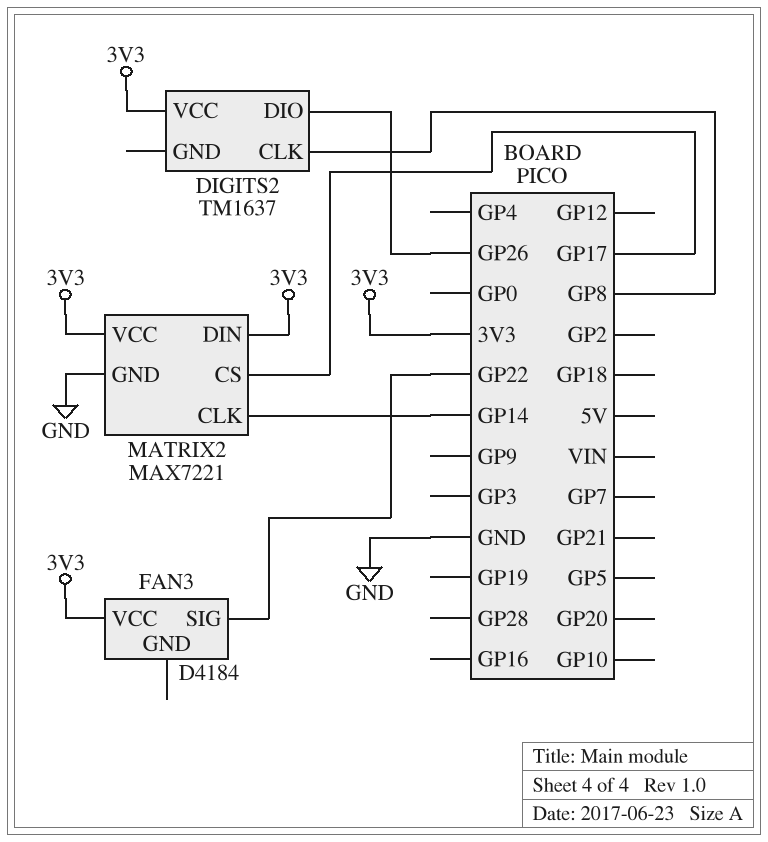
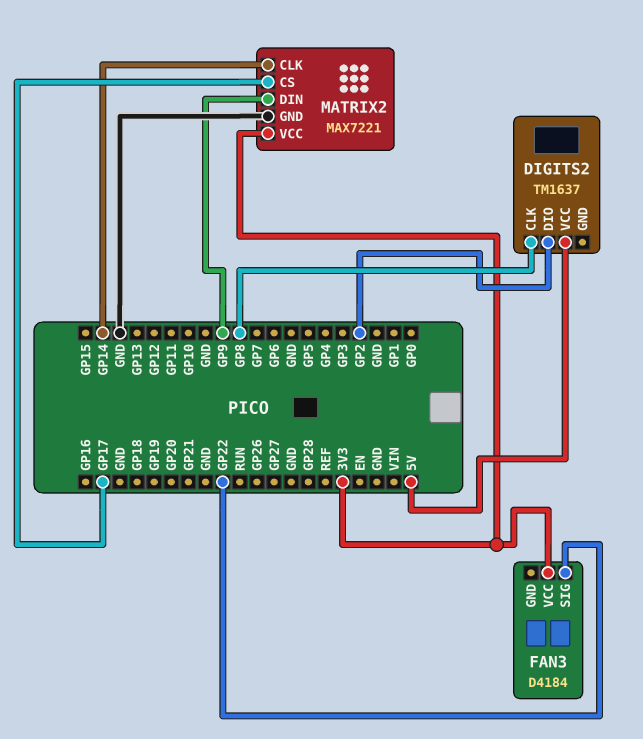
DIGITS2 pin DIO: GP26 -> GP2
DIGITS2 pin VCC: 3V3 -> 5V
MATRIX2 pin DIN: 3V3 -> GP9

